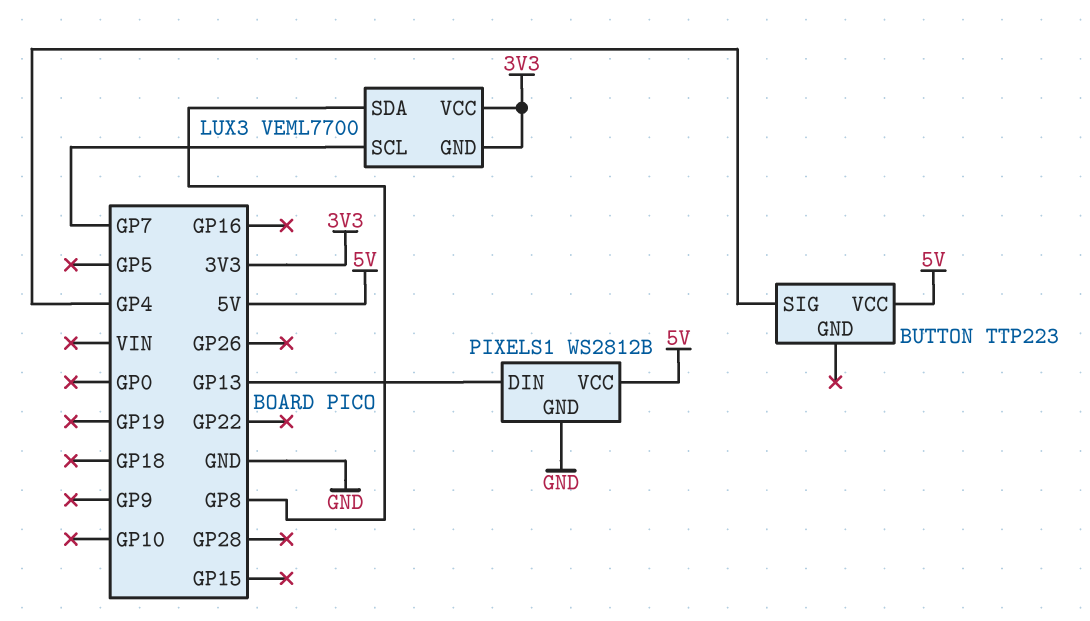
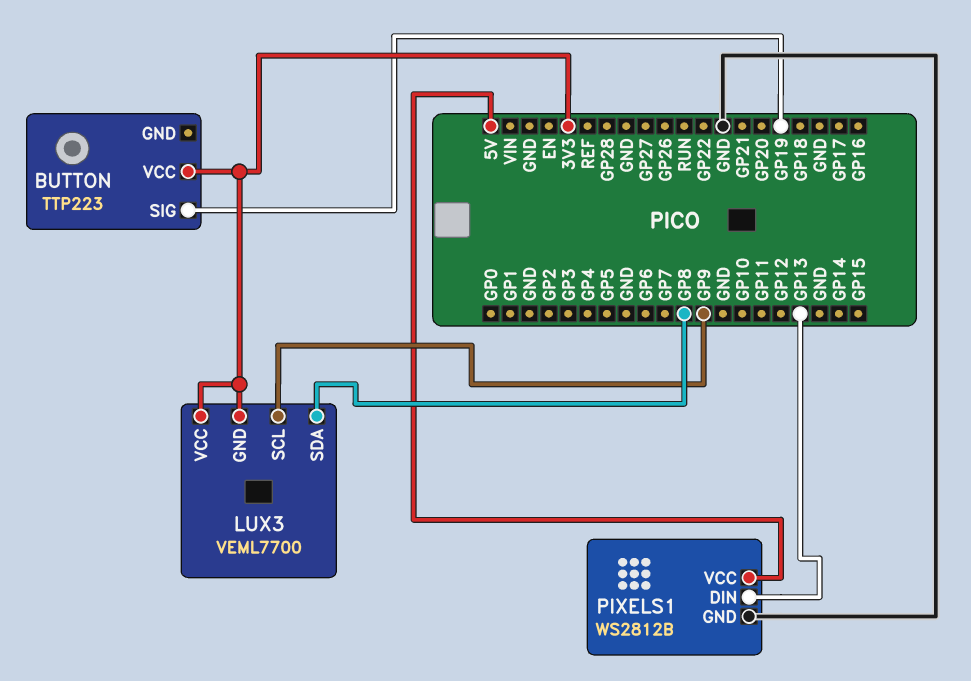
BUTTON pin SIG: GP4 -> GP19
BUTTON pin VCC: 5V -> 3V3
LUX3 pin SCL: GP7 -> GP9

